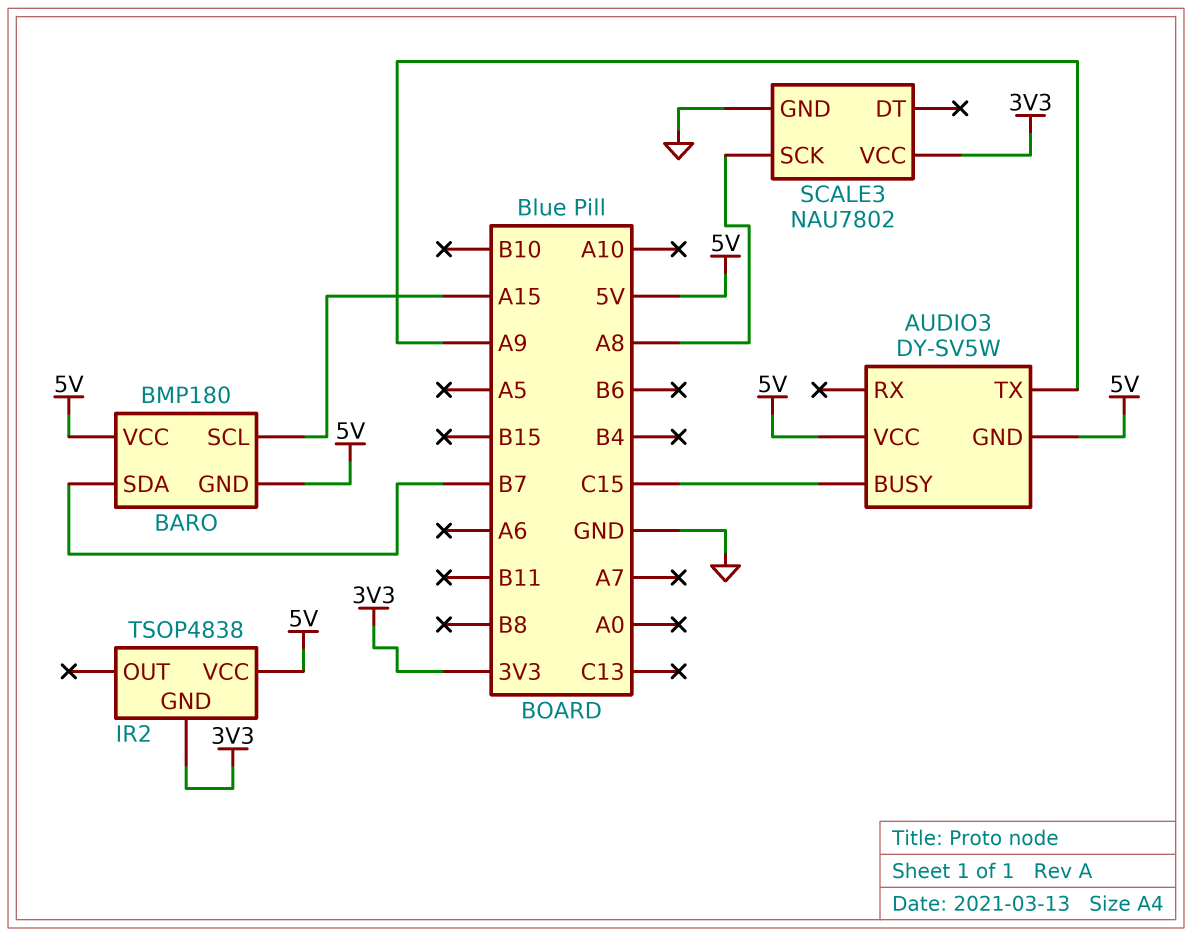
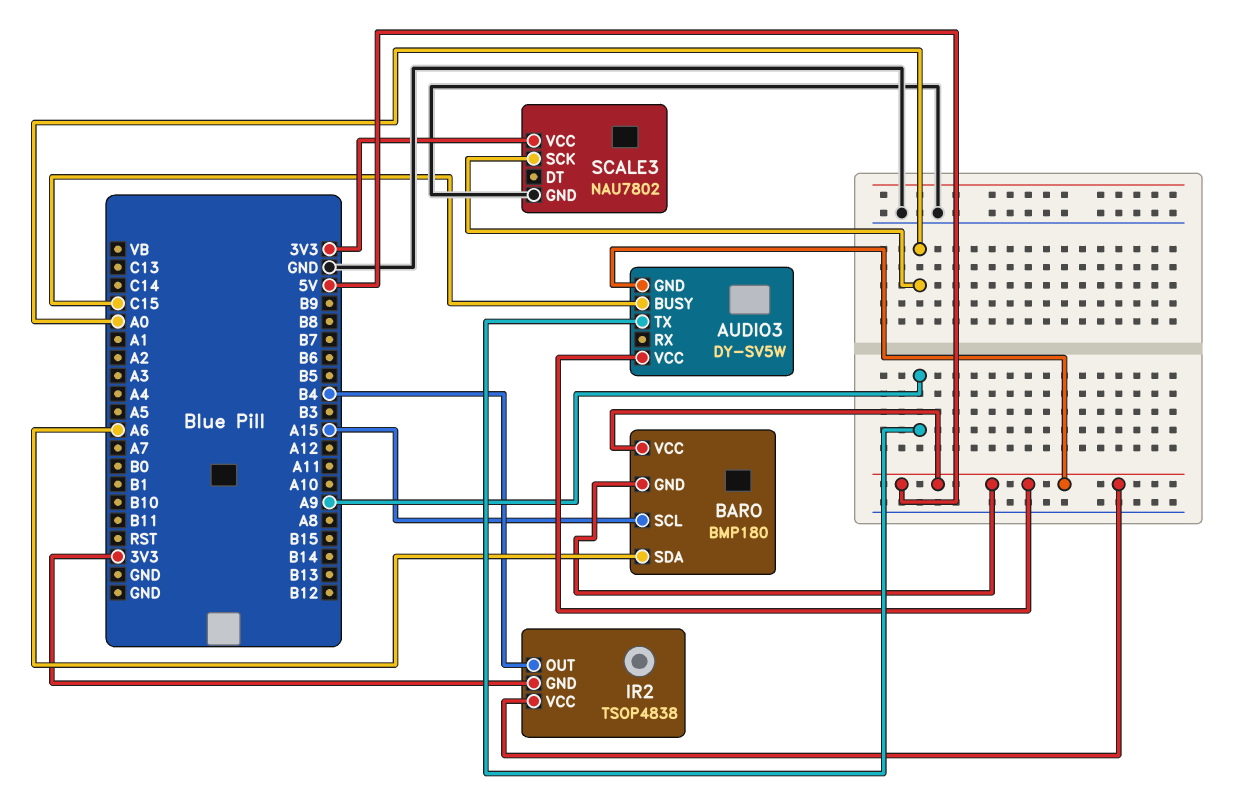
BARO pin SDA: B7 -> A6
IR2 pin OUT: none -> B4
SCALE3 pin SCK: A8 -> A0

